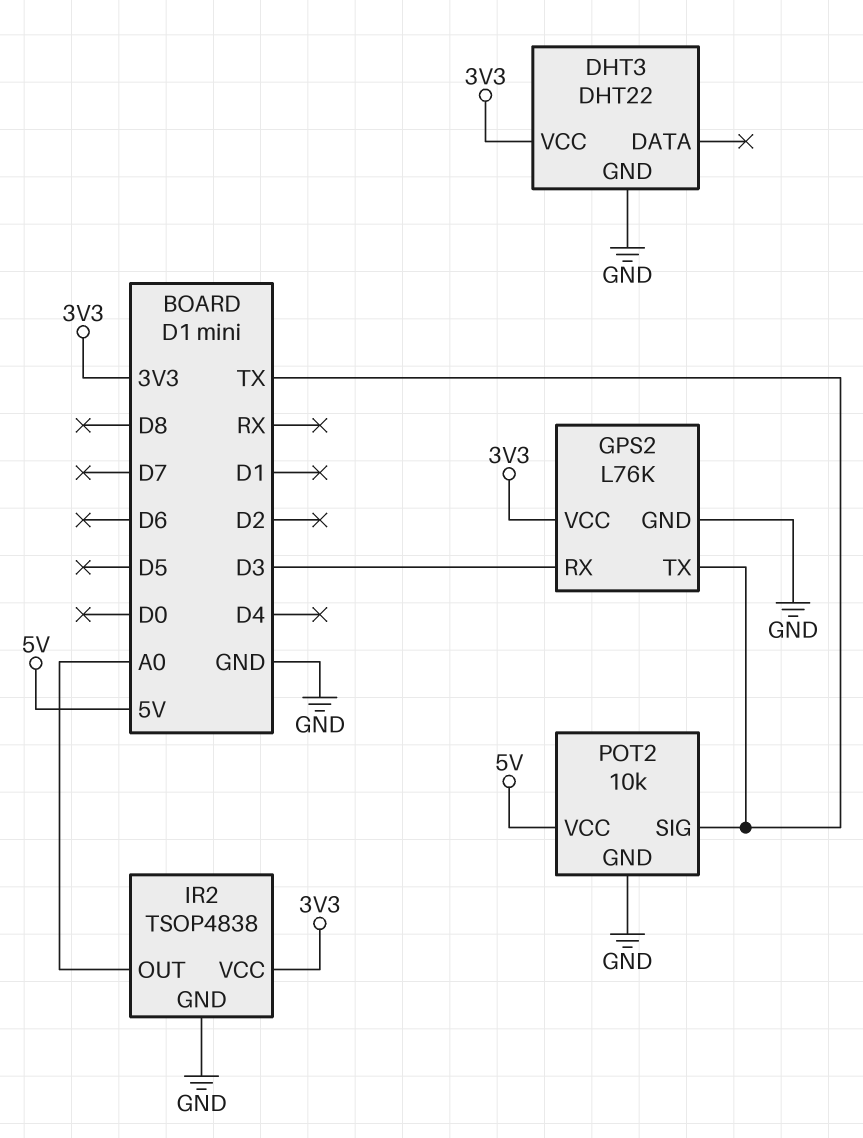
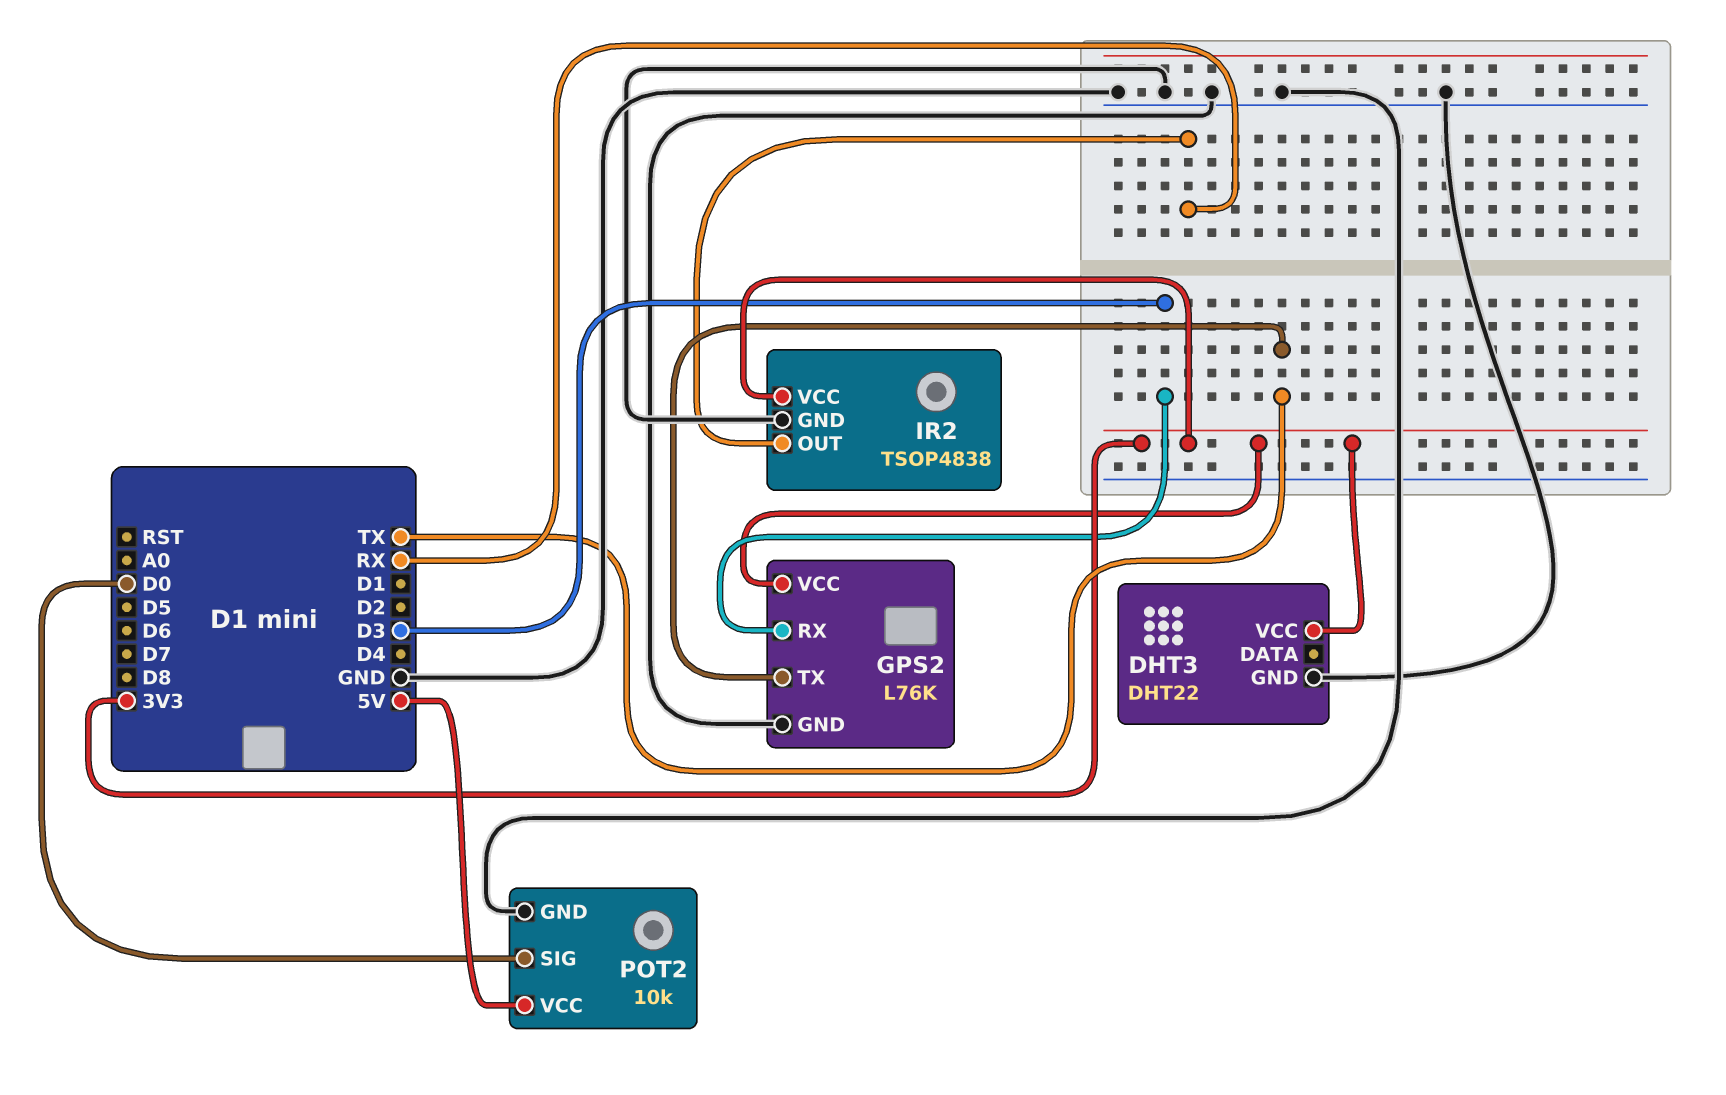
IR2 pin OUT: A0 -> RX
POT2 pin SIG: TX -> D0

